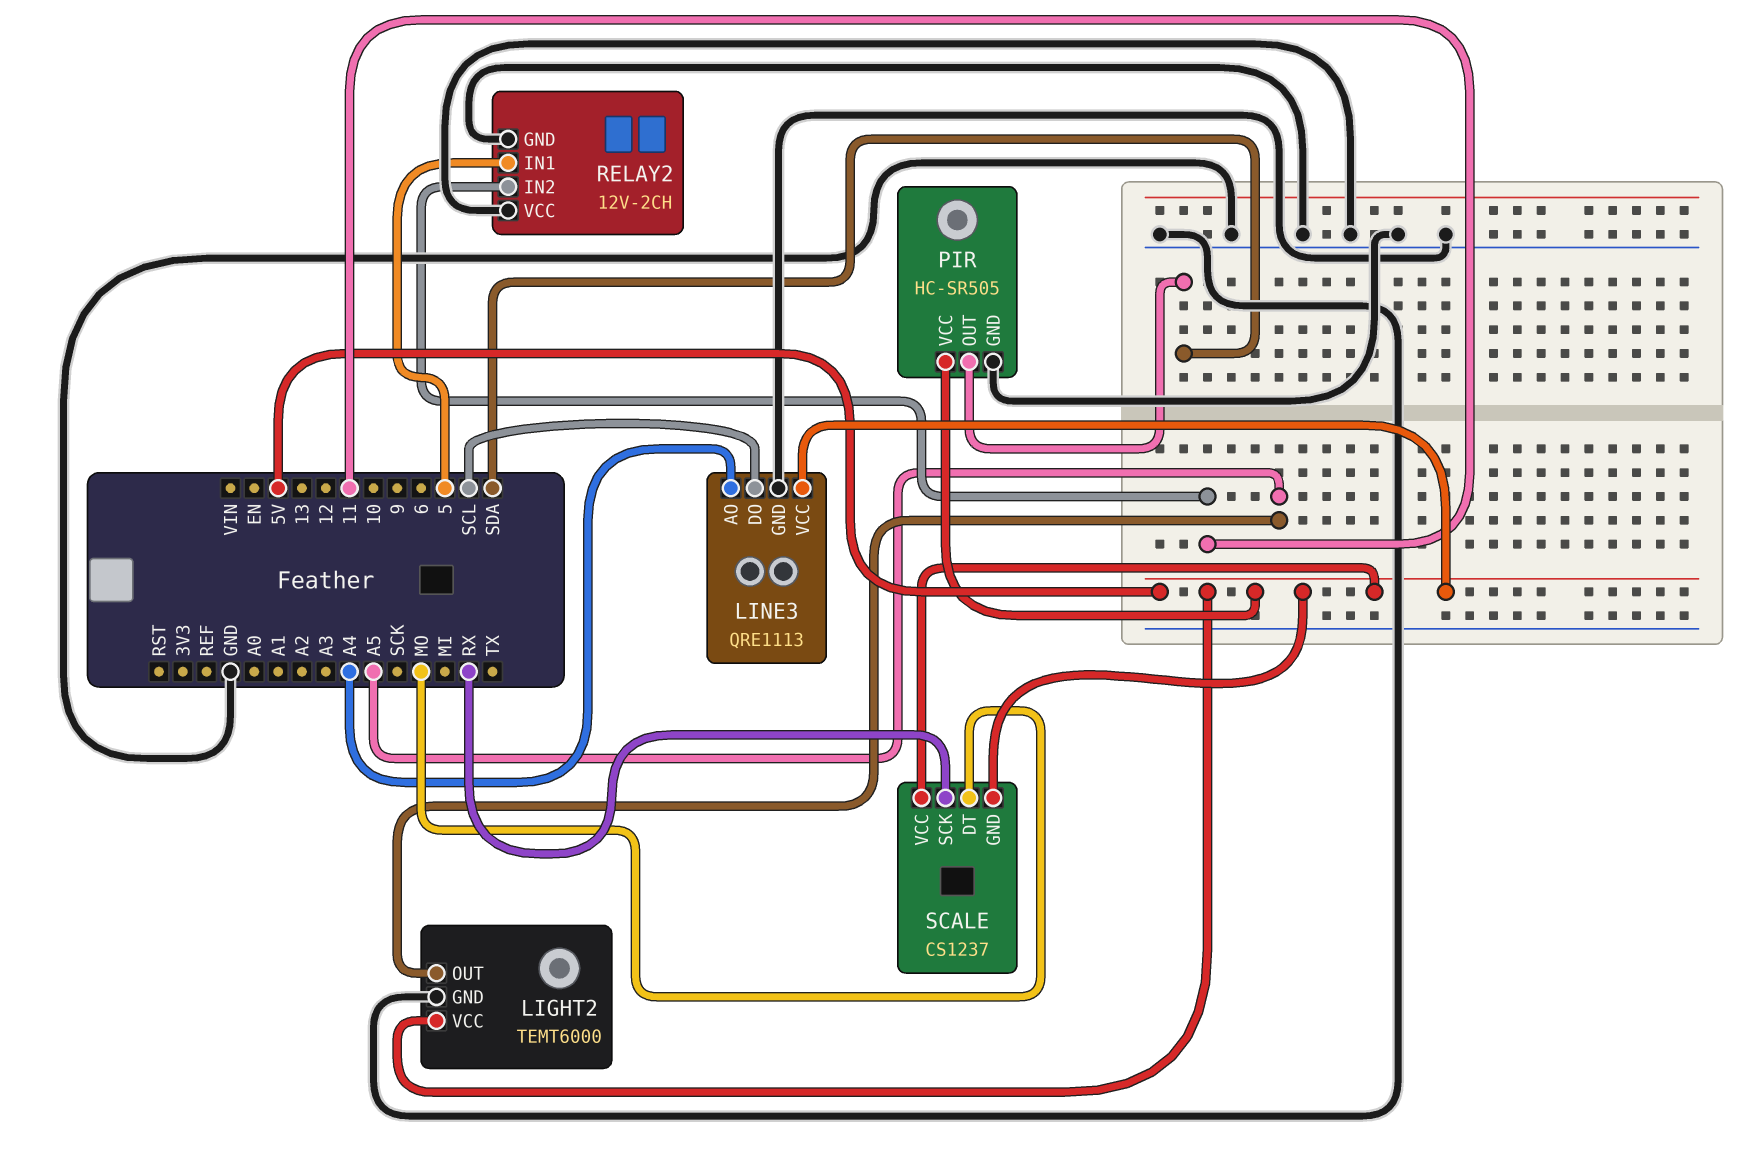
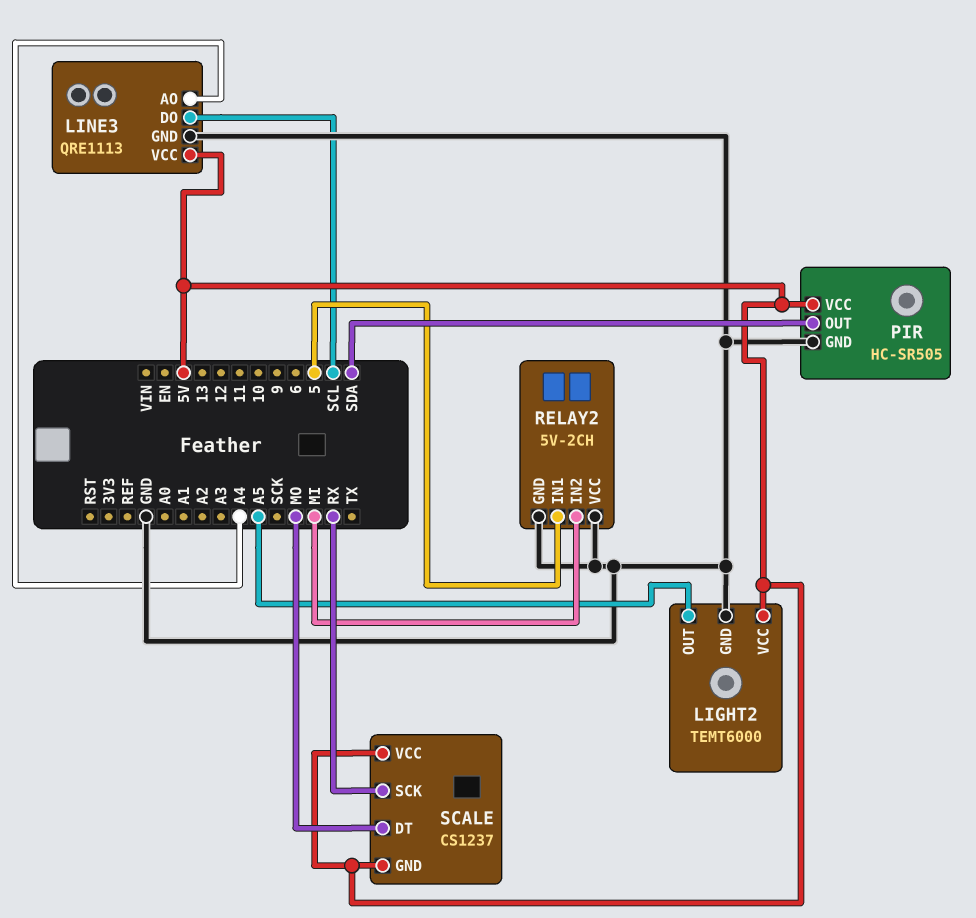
RELAY2: 12V-2CH -> 5V-2CH
RELAY2 pin IN2: 11 -> MI

